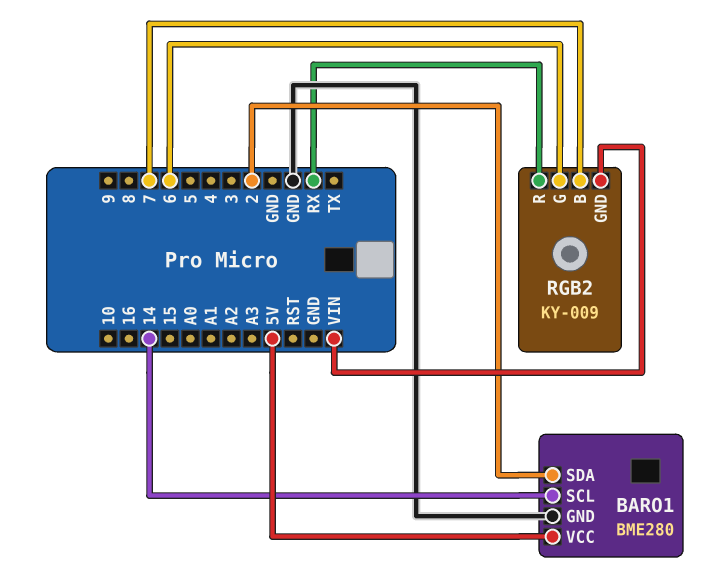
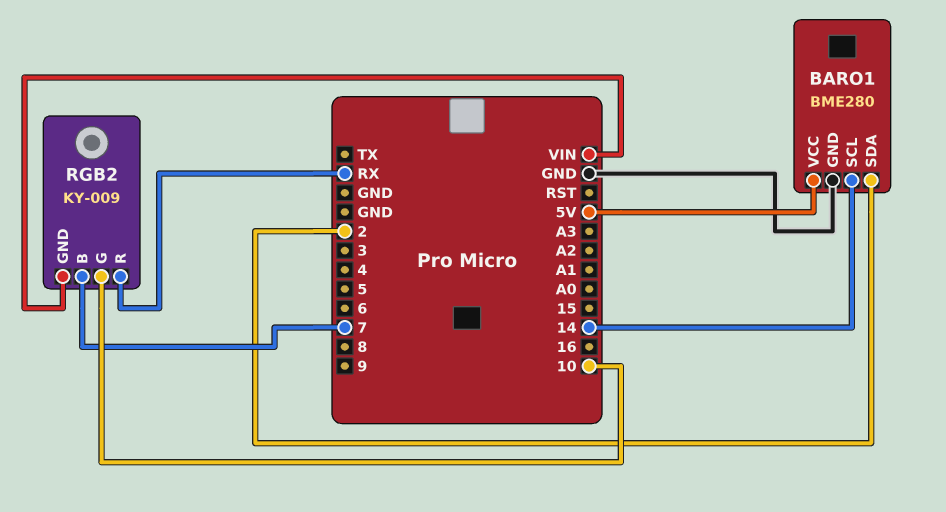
RGB2 pin G: 6 -> 10

